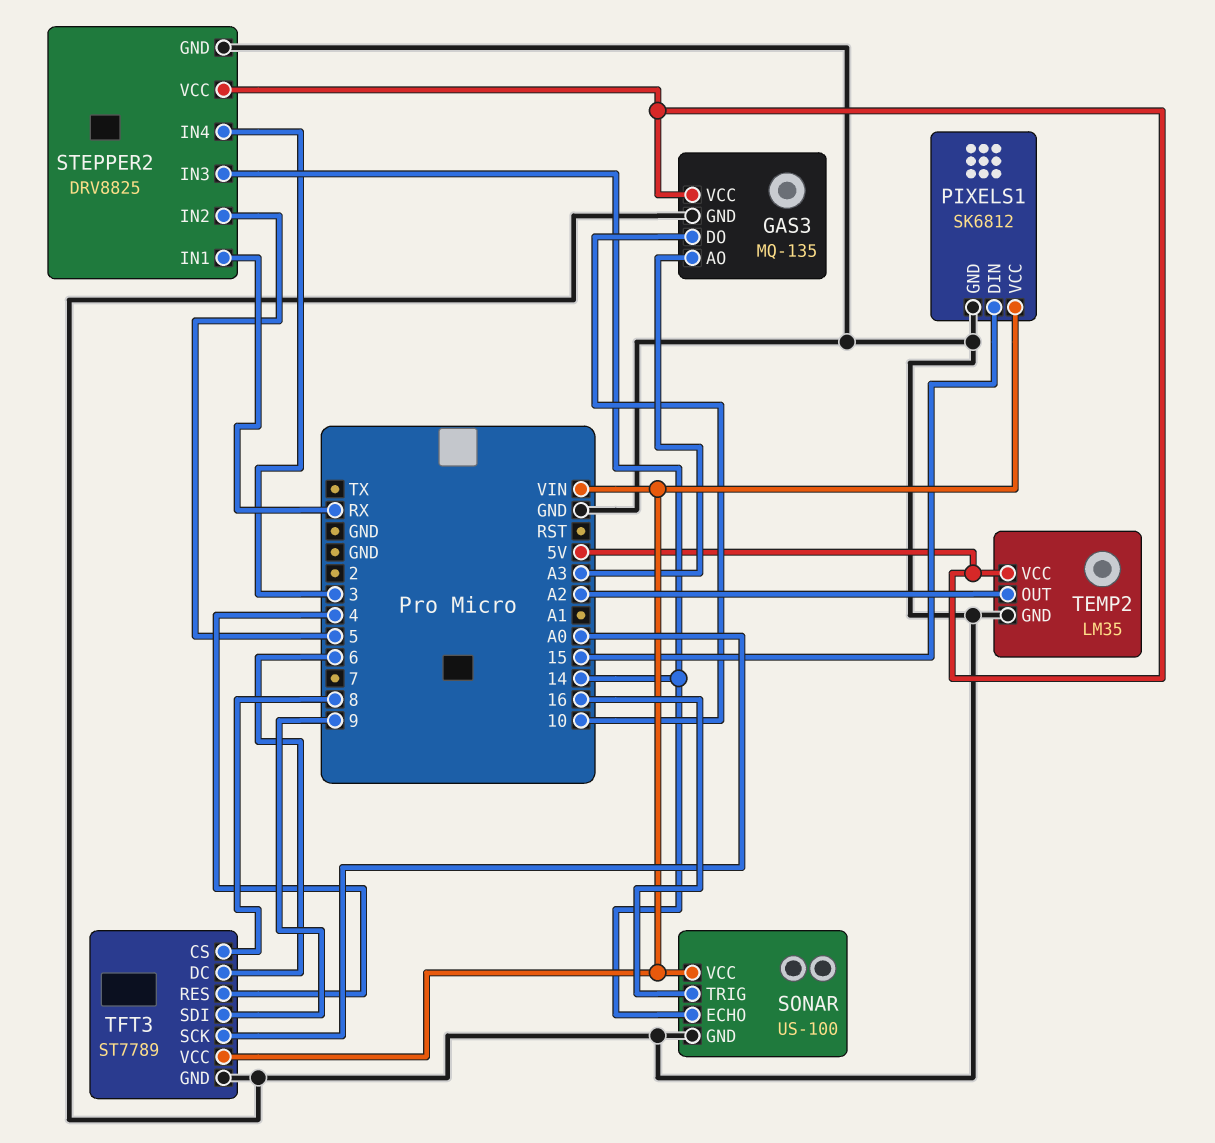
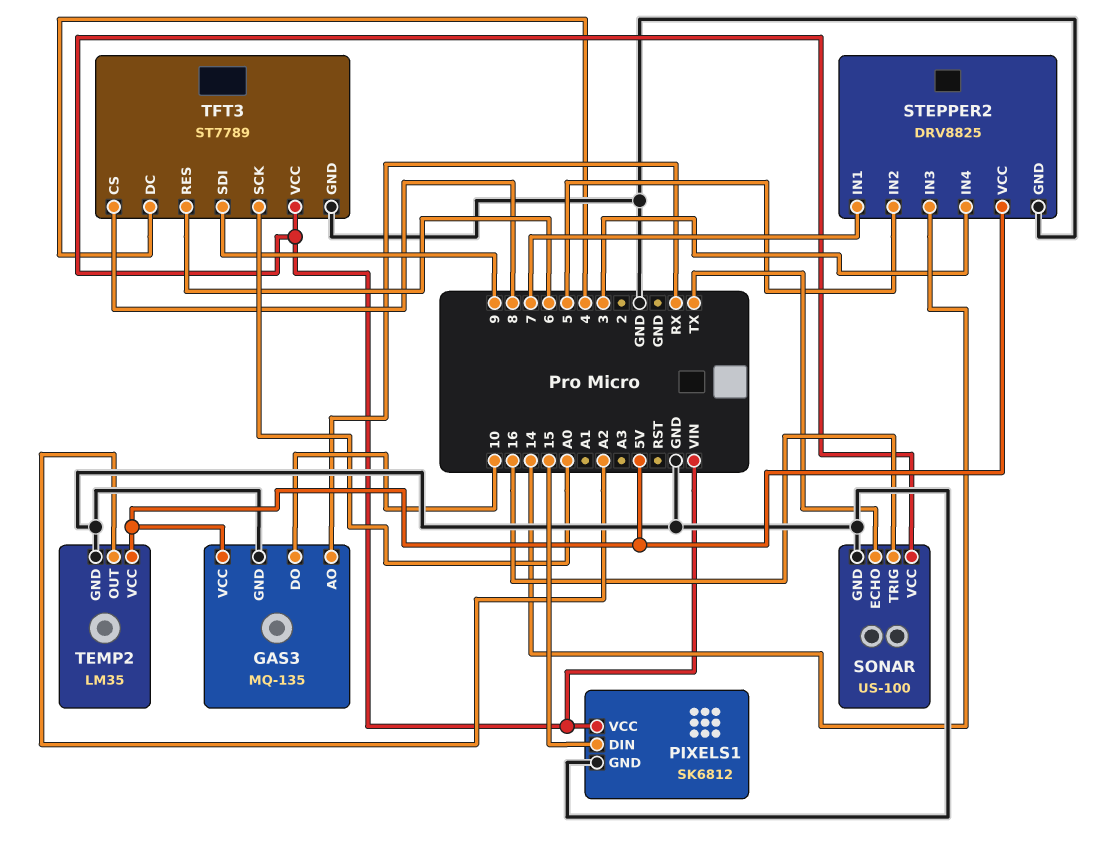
GAS3 pin AO: A3 -> RX
SONAR pin ECHO: 14 -> TX
STEPPER2 pin IN1: RX -> 7
TFT3 pin DC: 6 -> 4
TFT3 pin RES: 4 -> 6

